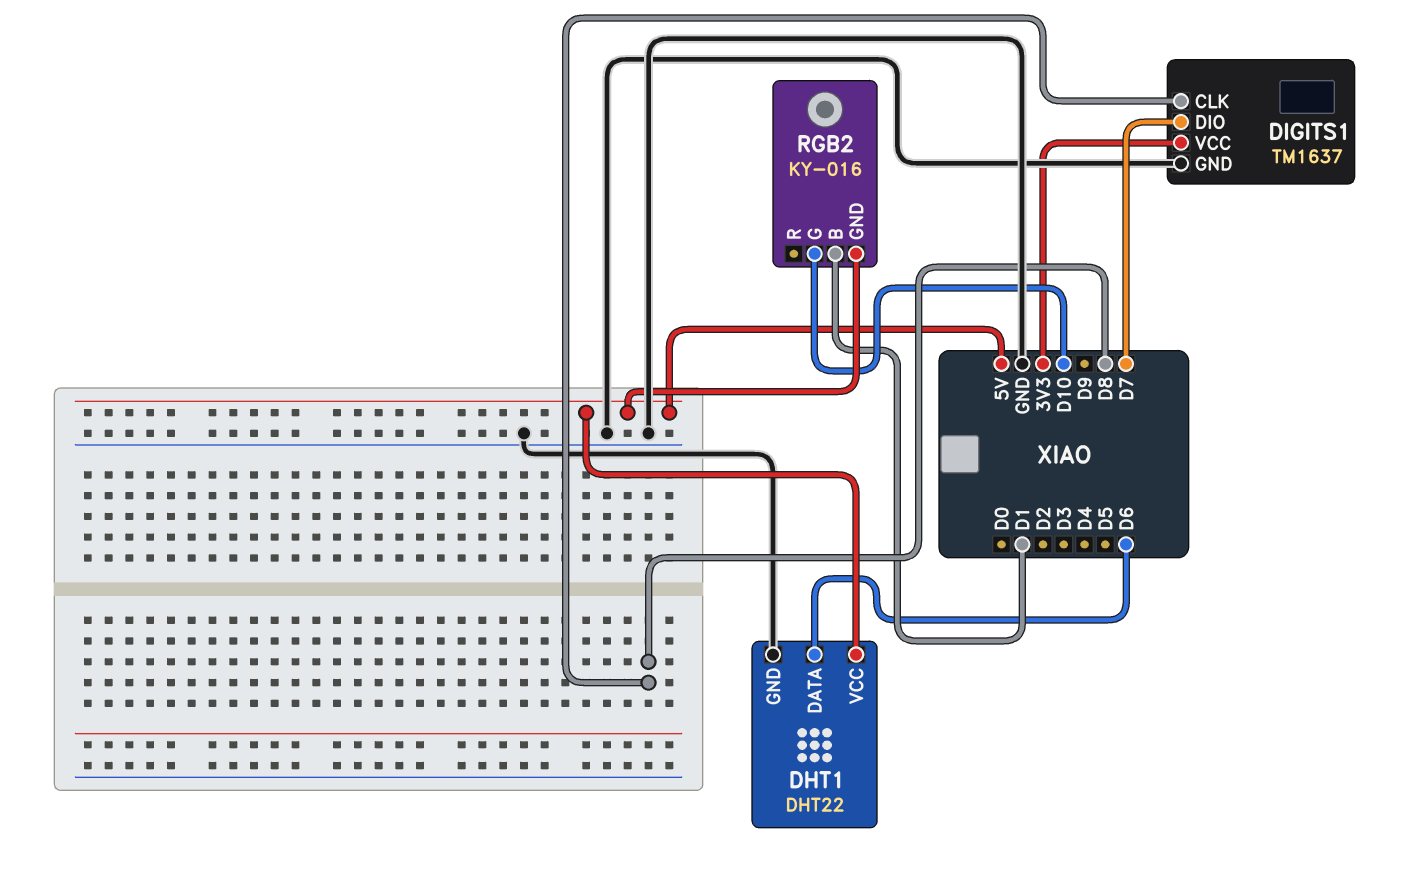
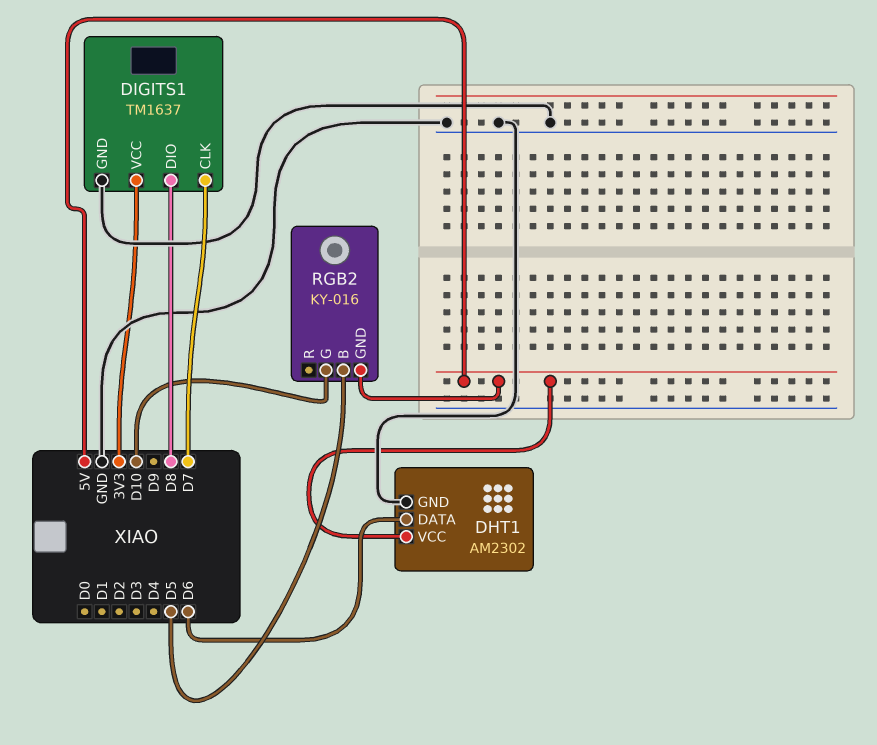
DHT1: DHT22 -> AM2302
DIGITS1 pin CLK: D8 -> D7
DIGITS1 pin DIO: D7 -> D8
RGB2 pin B: D1 -> D5

